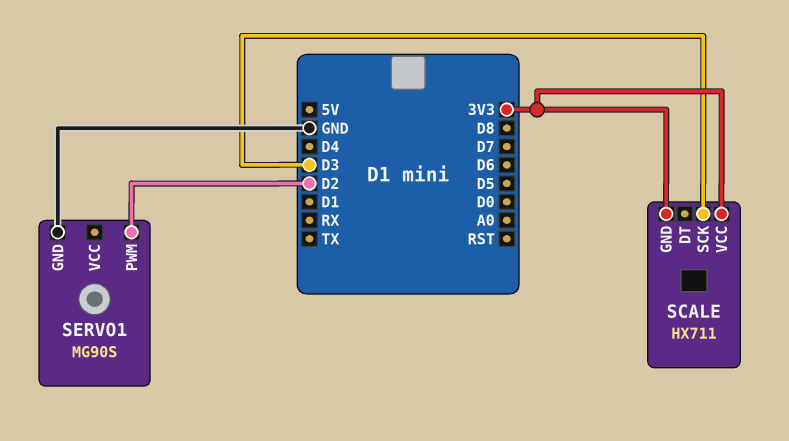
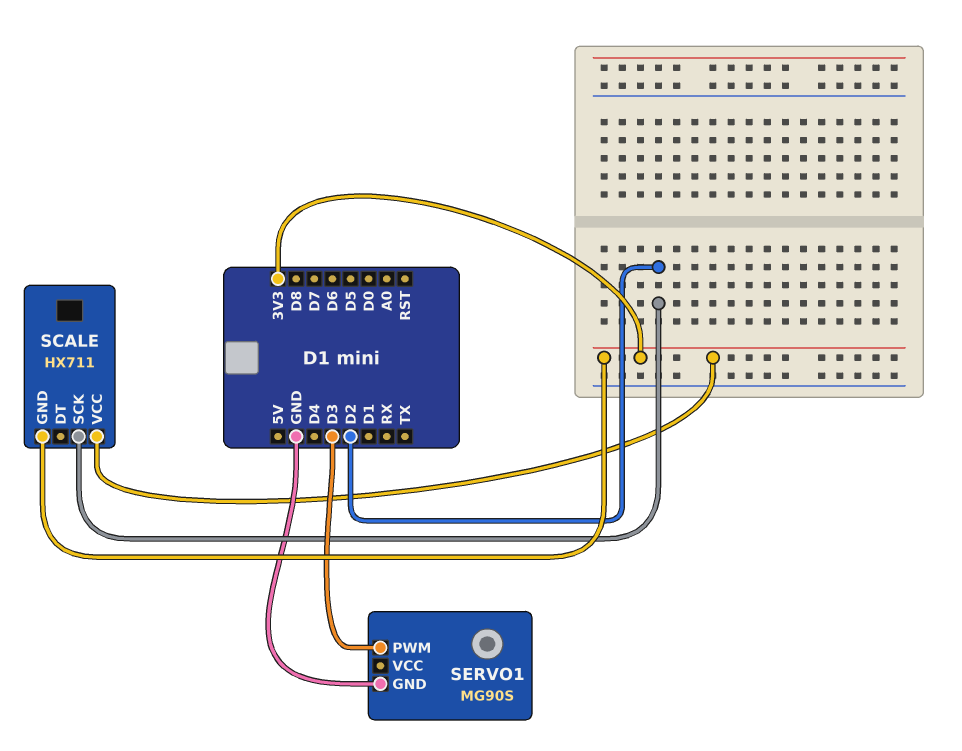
SCALE pin SCK: D3 -> D2
SERVO1 pin PWM: D2 -> D3

